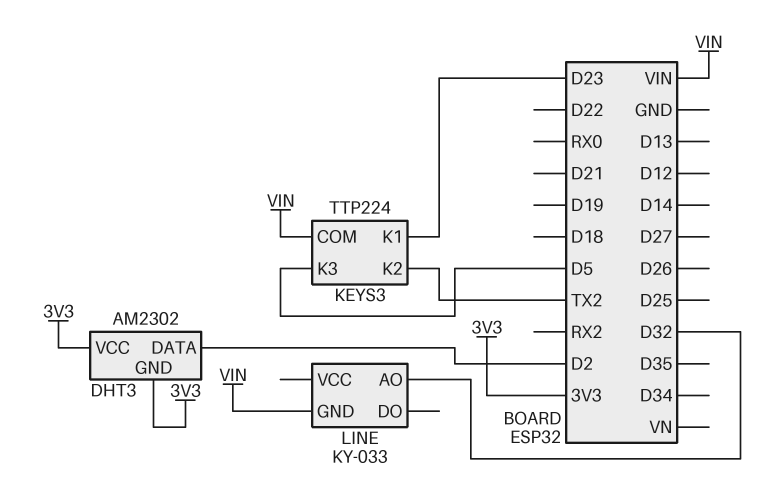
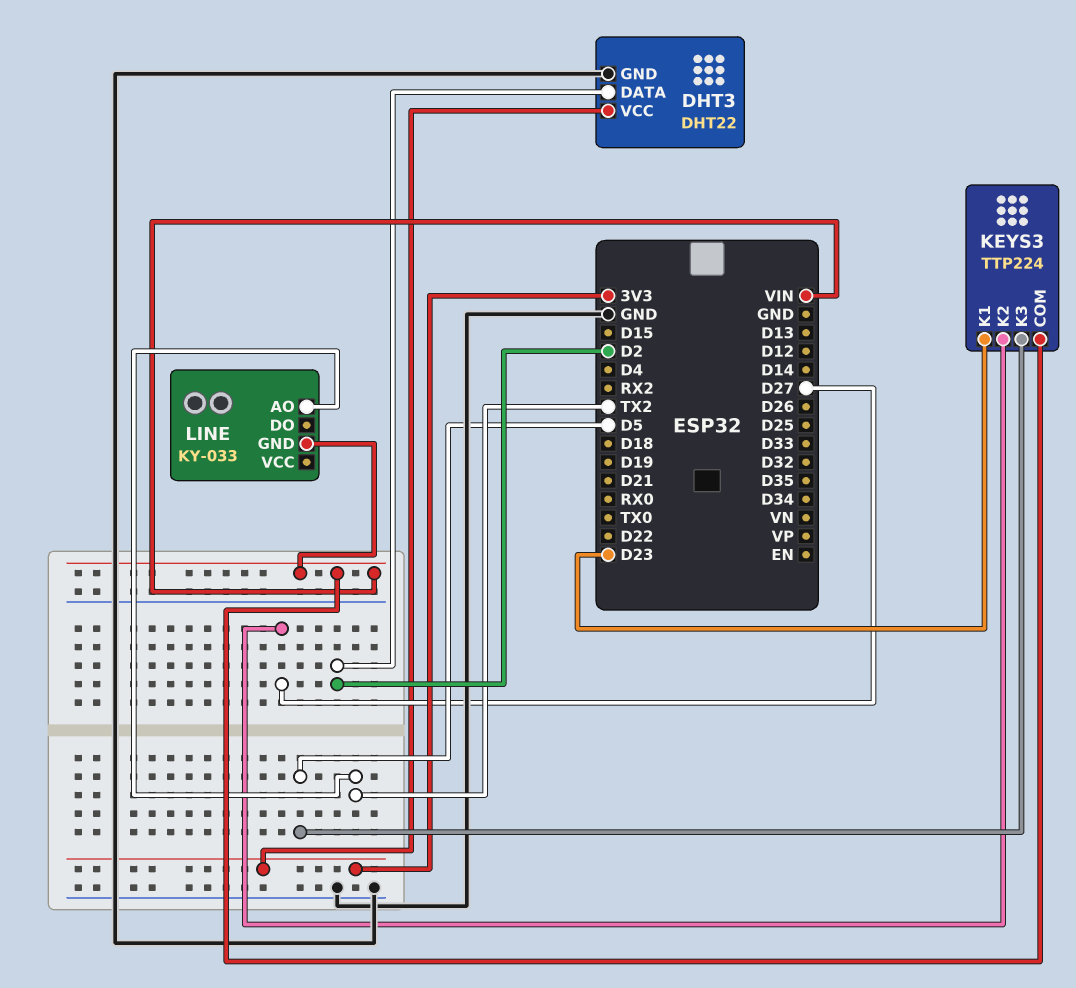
DHT3: AM2302 -> DHT22
DHT3 pin GND: 3V3 -> GND
KEYS3 pin K2: TX2 -> D27
LINE pin AO: D32 -> TX2

